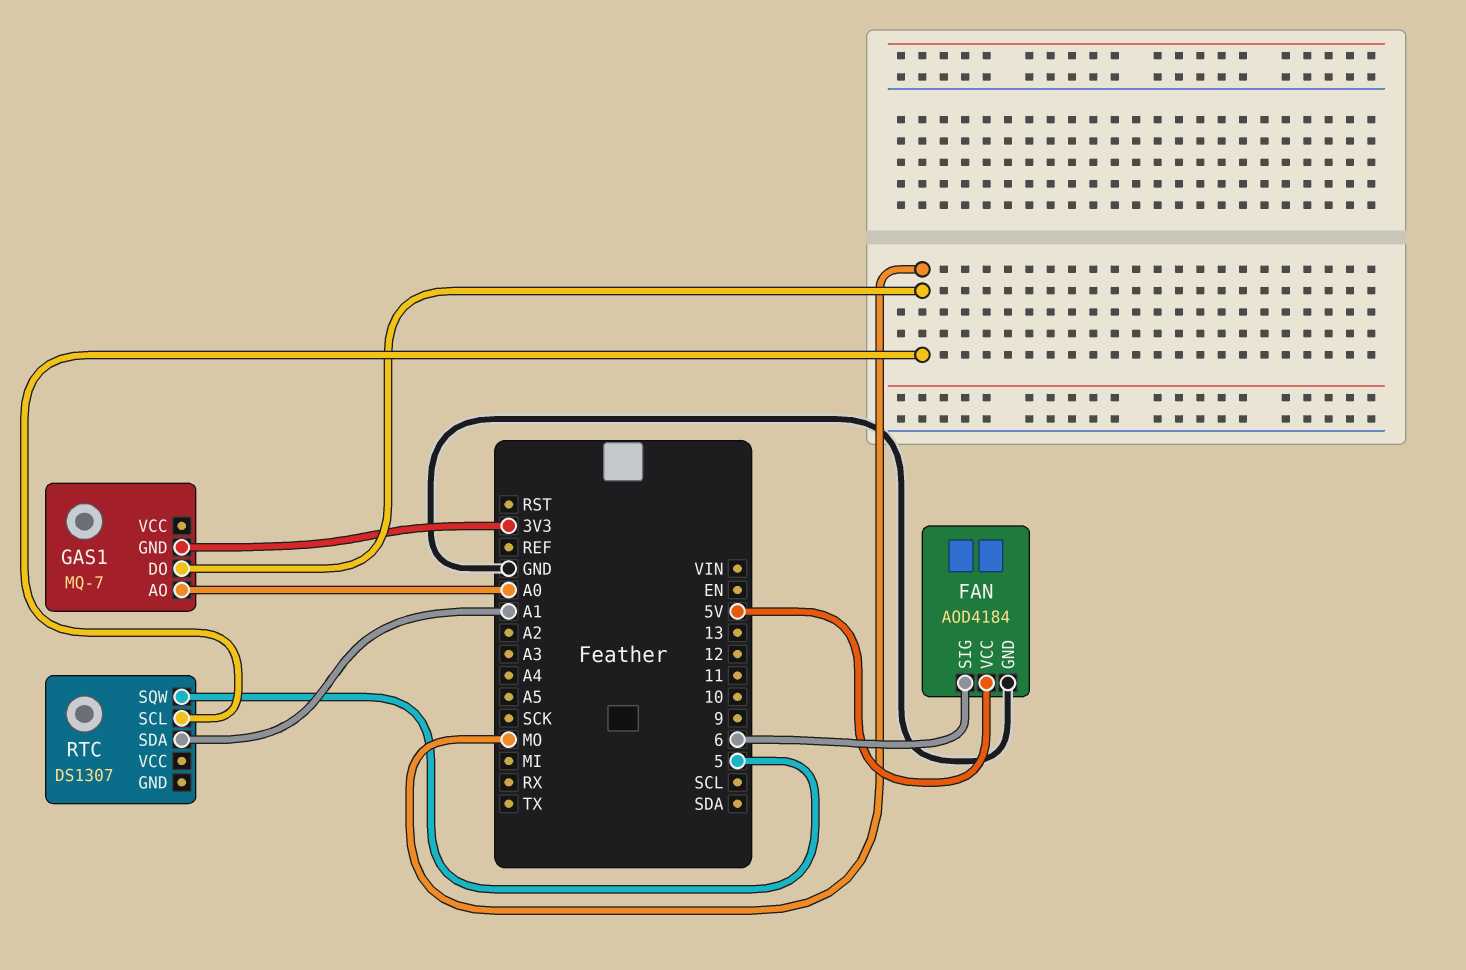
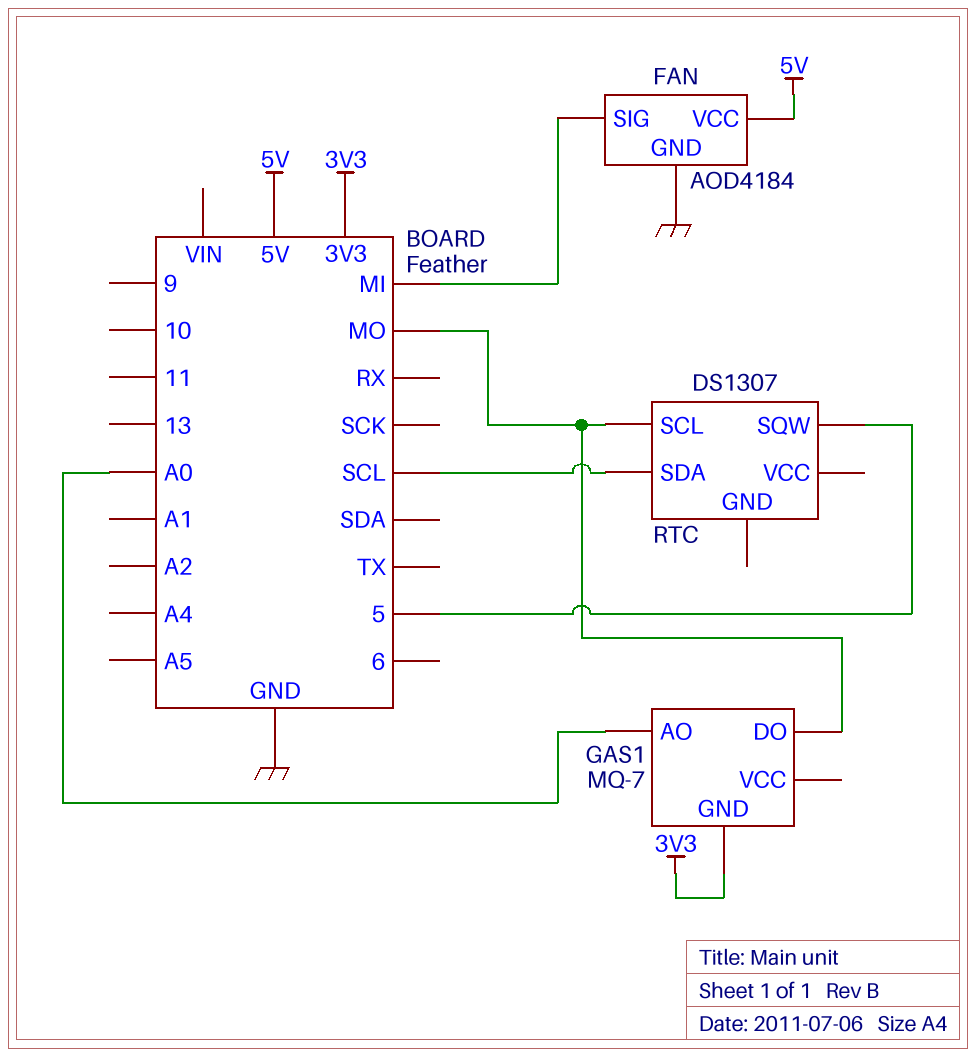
FAN pin SIG: 6 -> MI
RTC pin SDA: A1 -> SCL

